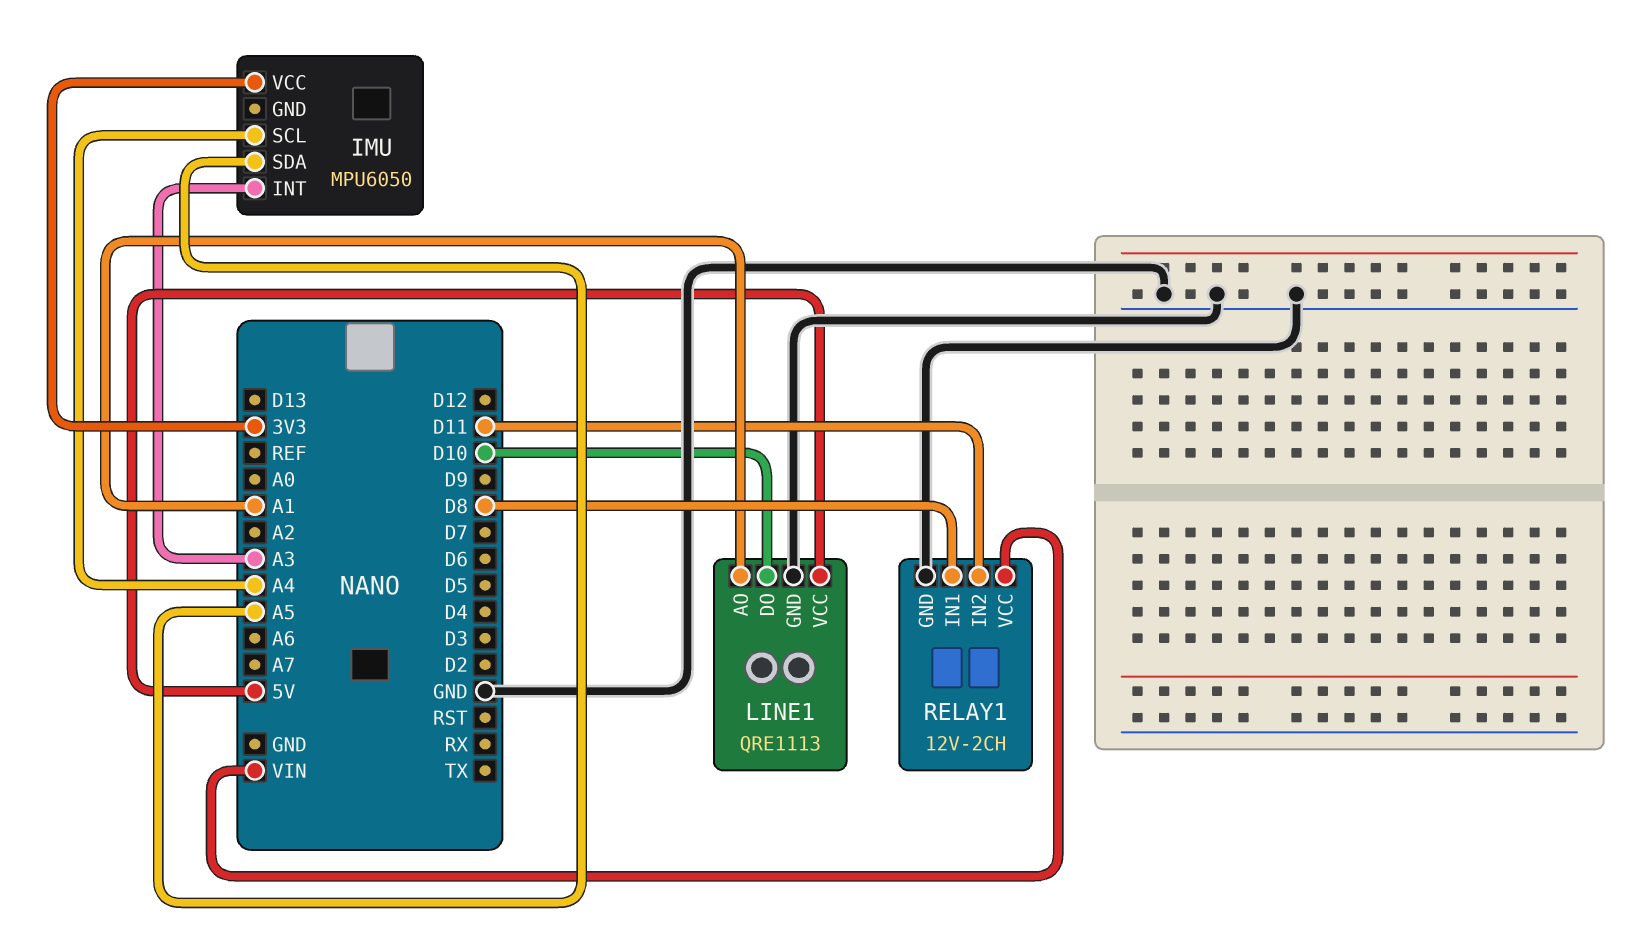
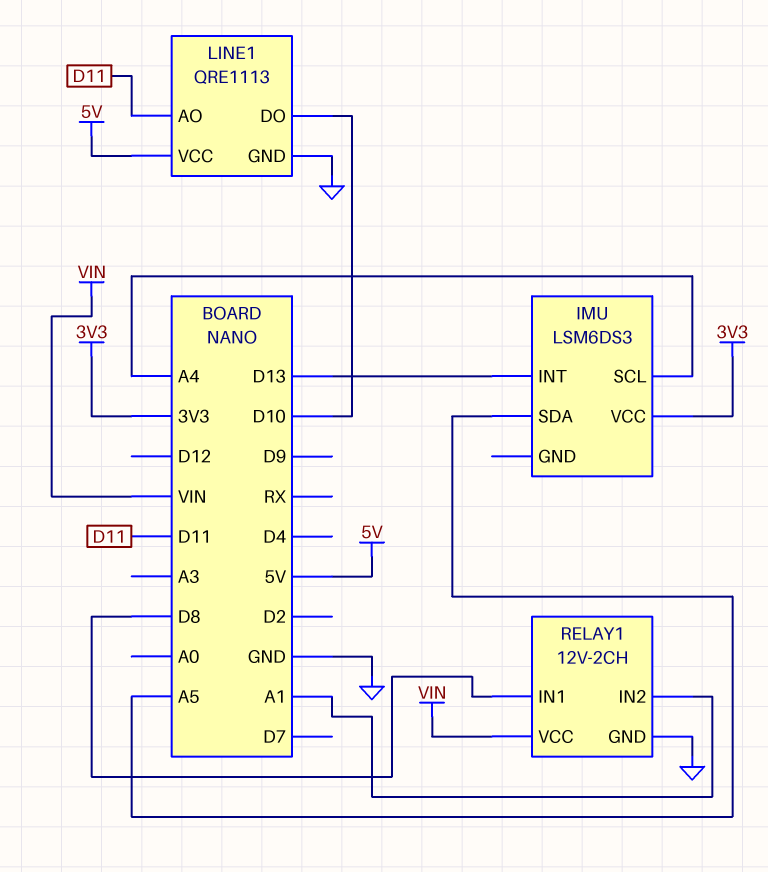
IMU: MPU6050 -> LSM6DS3
IMU pin INT: A3 -> D13
LINE1 pin AO: A1 -> D11
RELAY1 pin IN2: D11 -> A1

